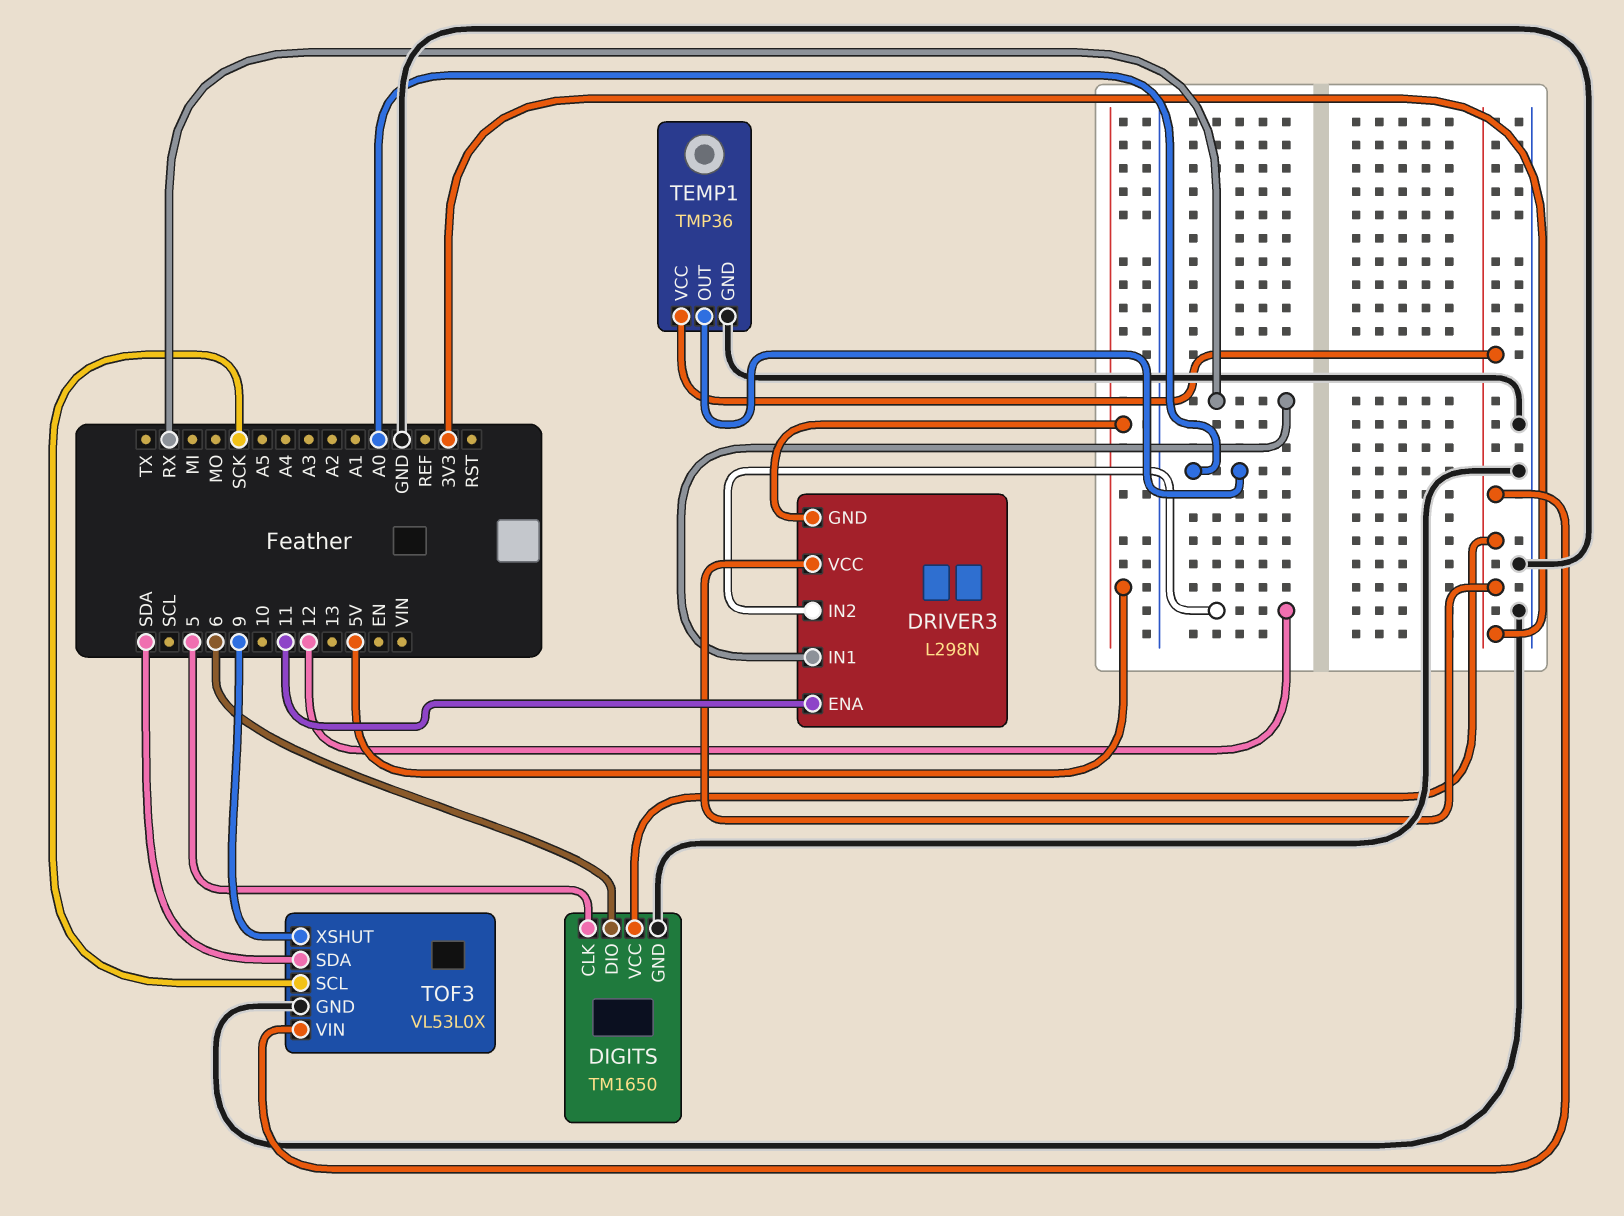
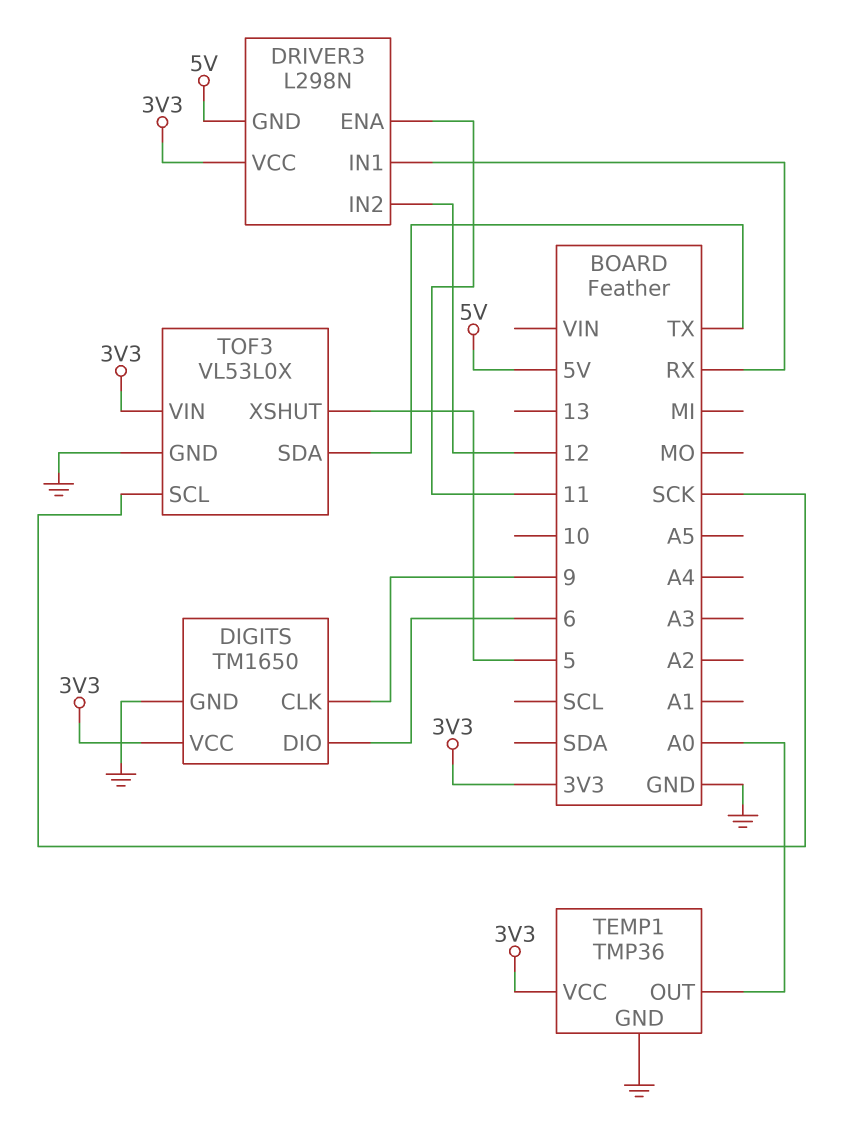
DIGITS pin CLK: 5 -> 9
TOF3 pin SDA: SDA -> TX
TOF3 pin XSHUT: 9 -> 5

